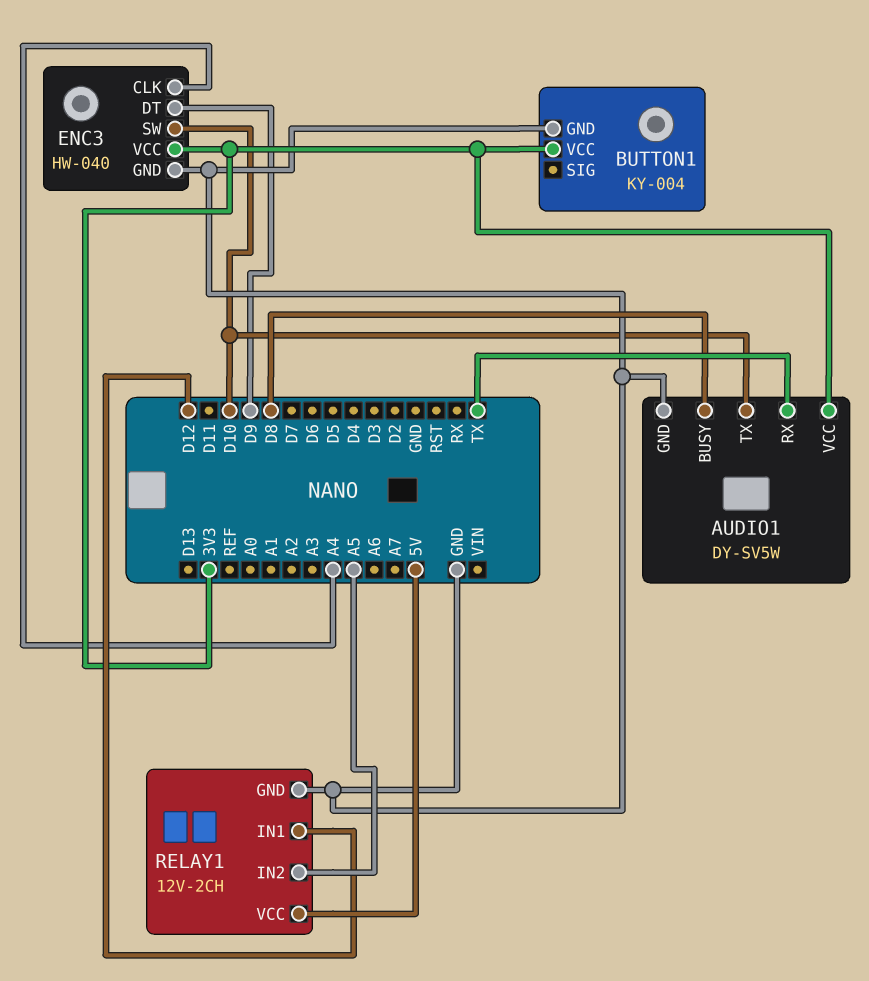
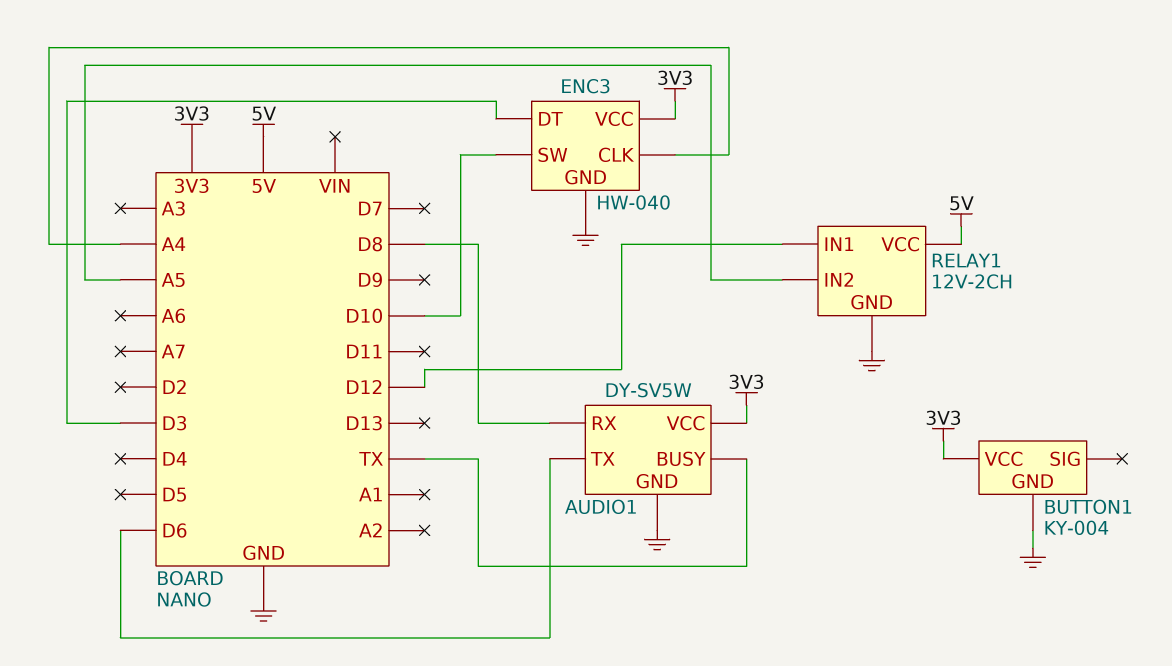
AUDIO1 pin BUSY: D8 -> TX
AUDIO1 pin RX: TX -> D8
AUDIO1 pin TX: D10 -> D6
ENC3 pin DT: D9 -> D3

